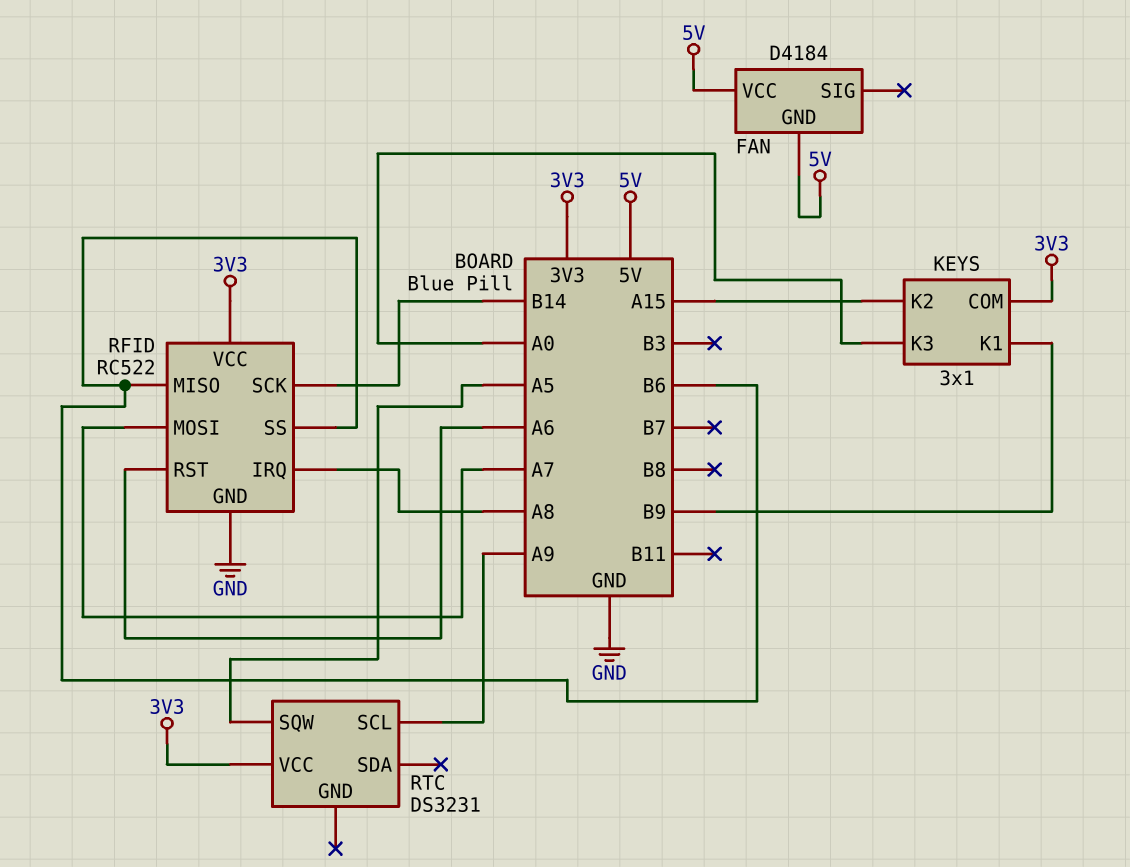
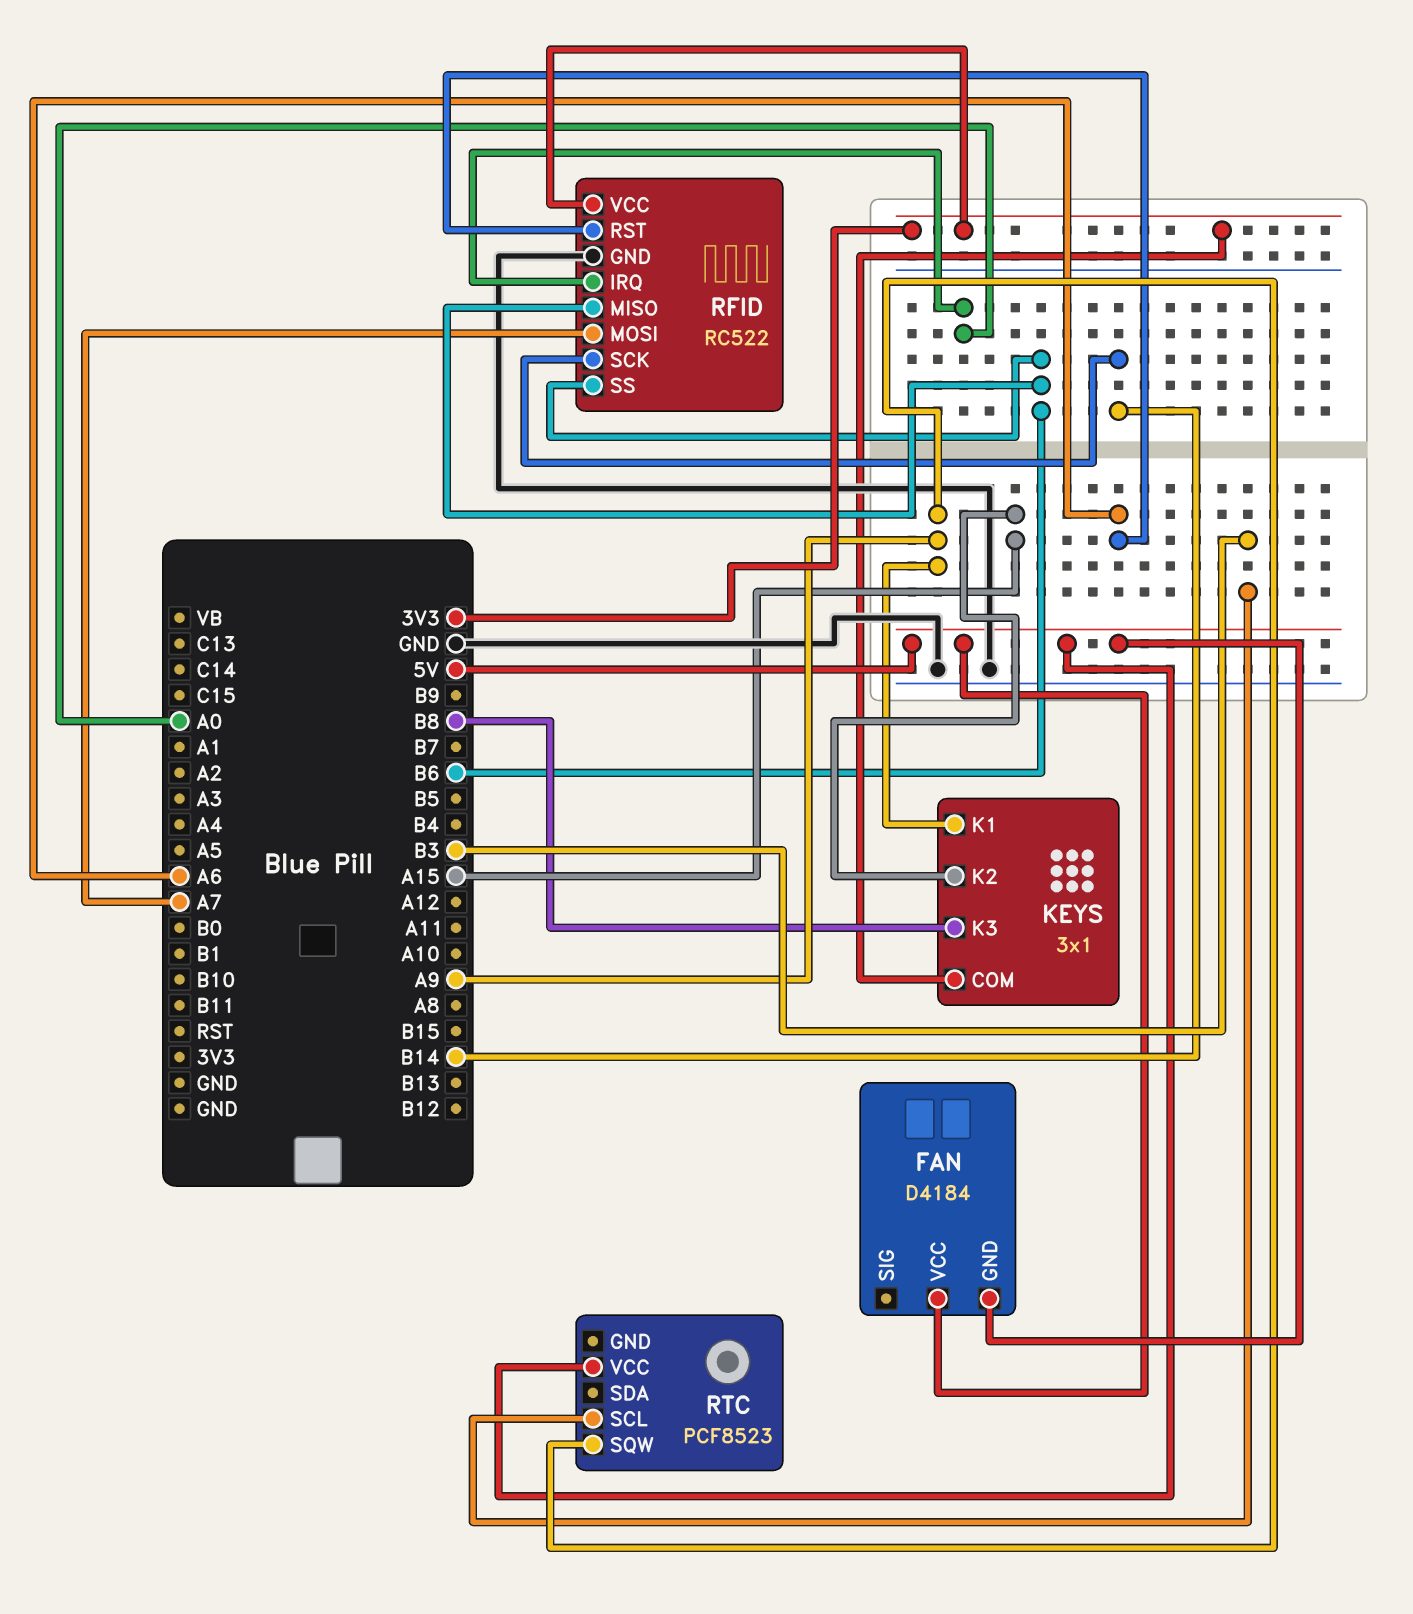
KEYS pin K1: B9 -> A9
KEYS pin K3: A0 -> B8
RFID pin IRQ: A8 -> A0
RTC: DS3231 -> PCF8523
RTC pin SCL: A9 -> B3
RTC pin SQW: A5 -> A9
RTC pin VCC: 3V3 -> 5V

